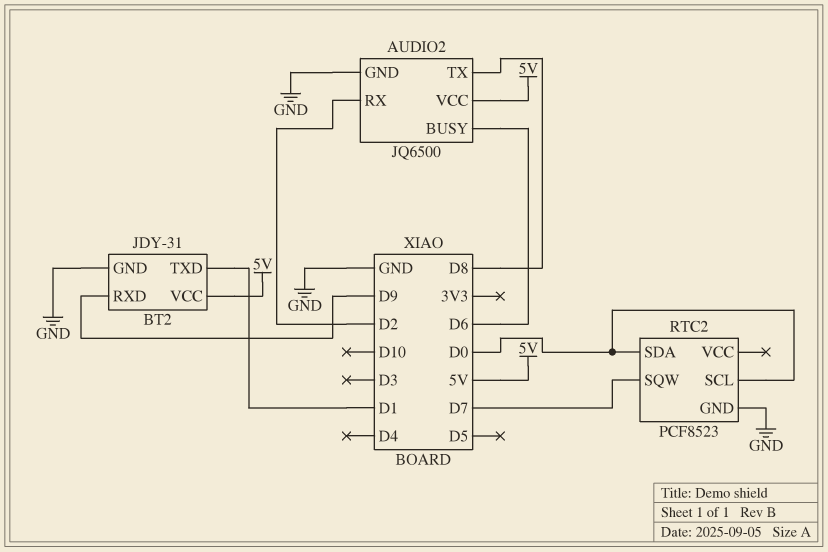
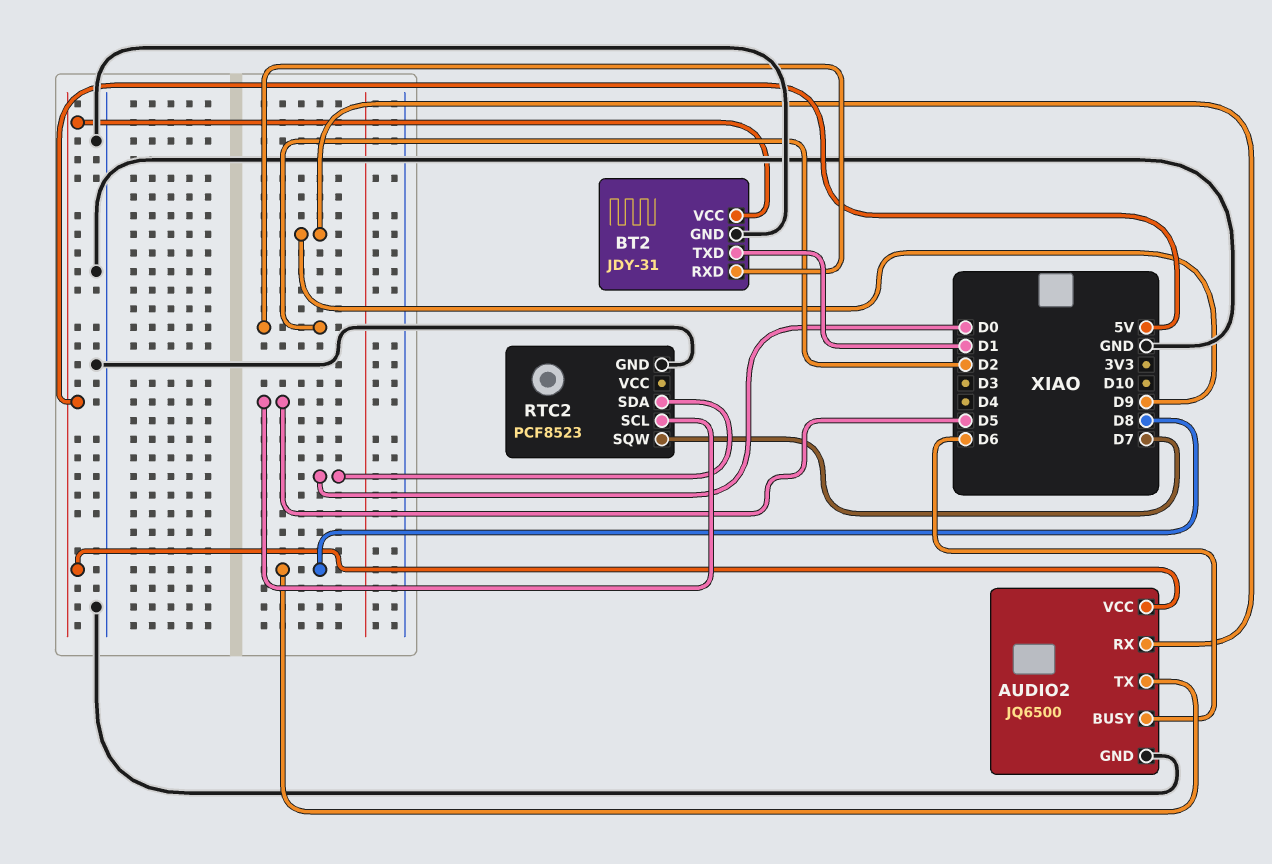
AUDIO2 pin RX: D2 -> D9
BT2 pin RXD: D9 -> D2
RTC2 pin SCL: D0 -> D5

